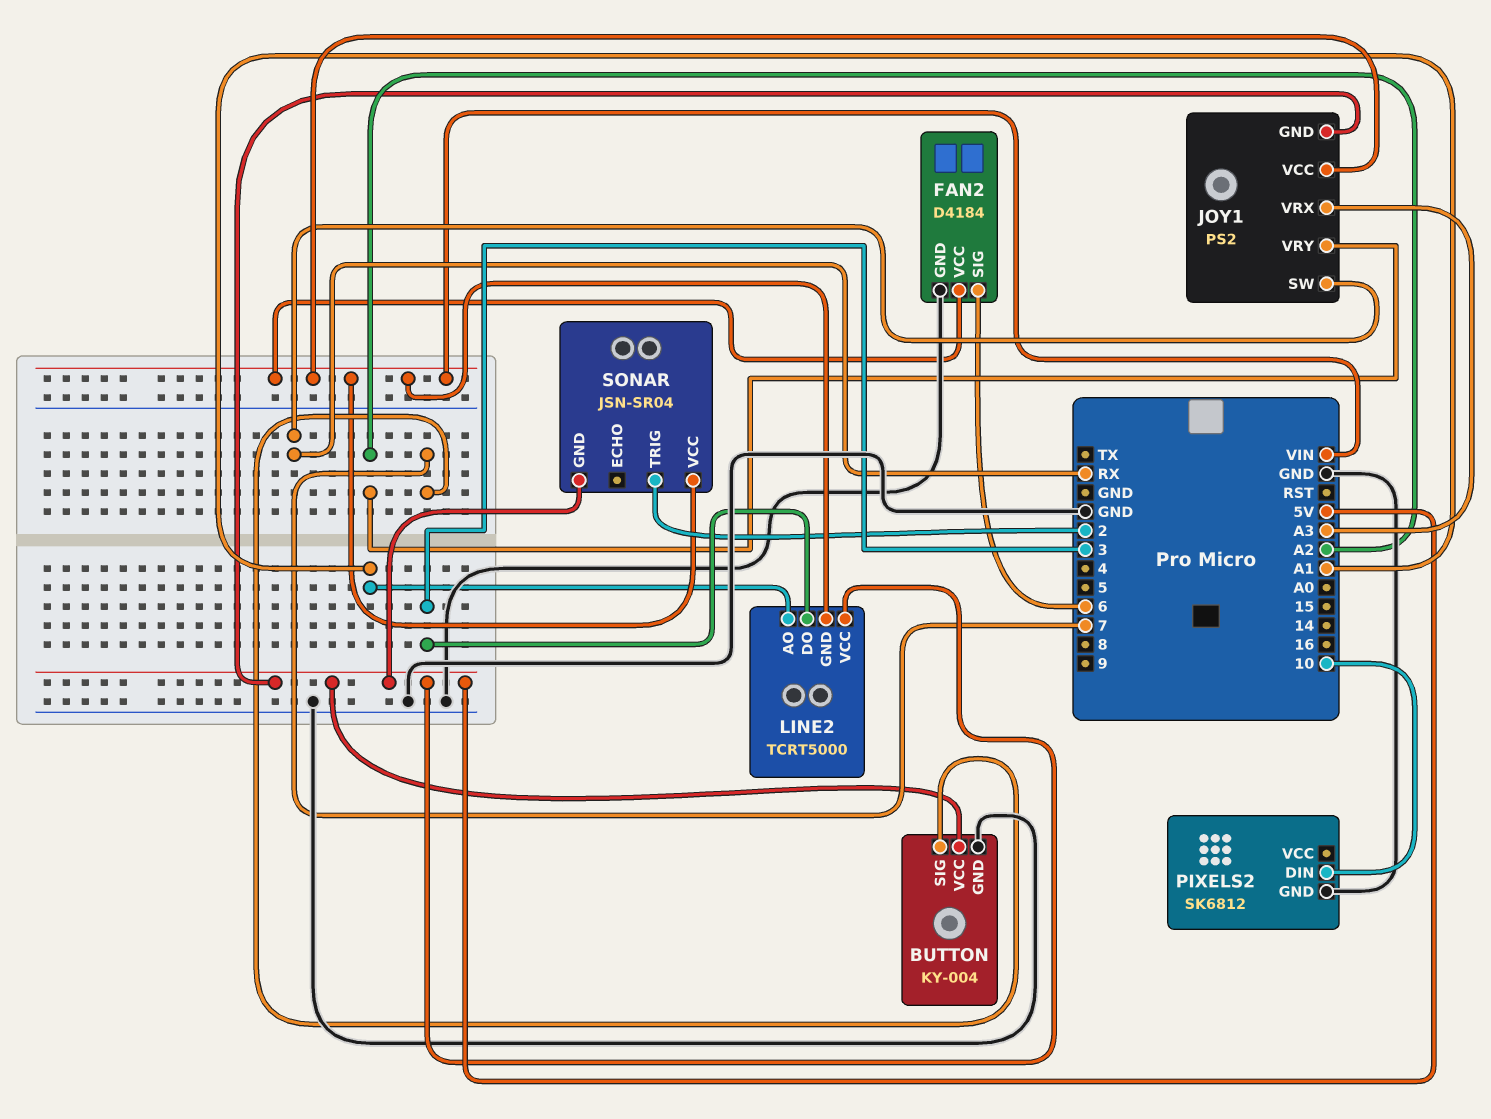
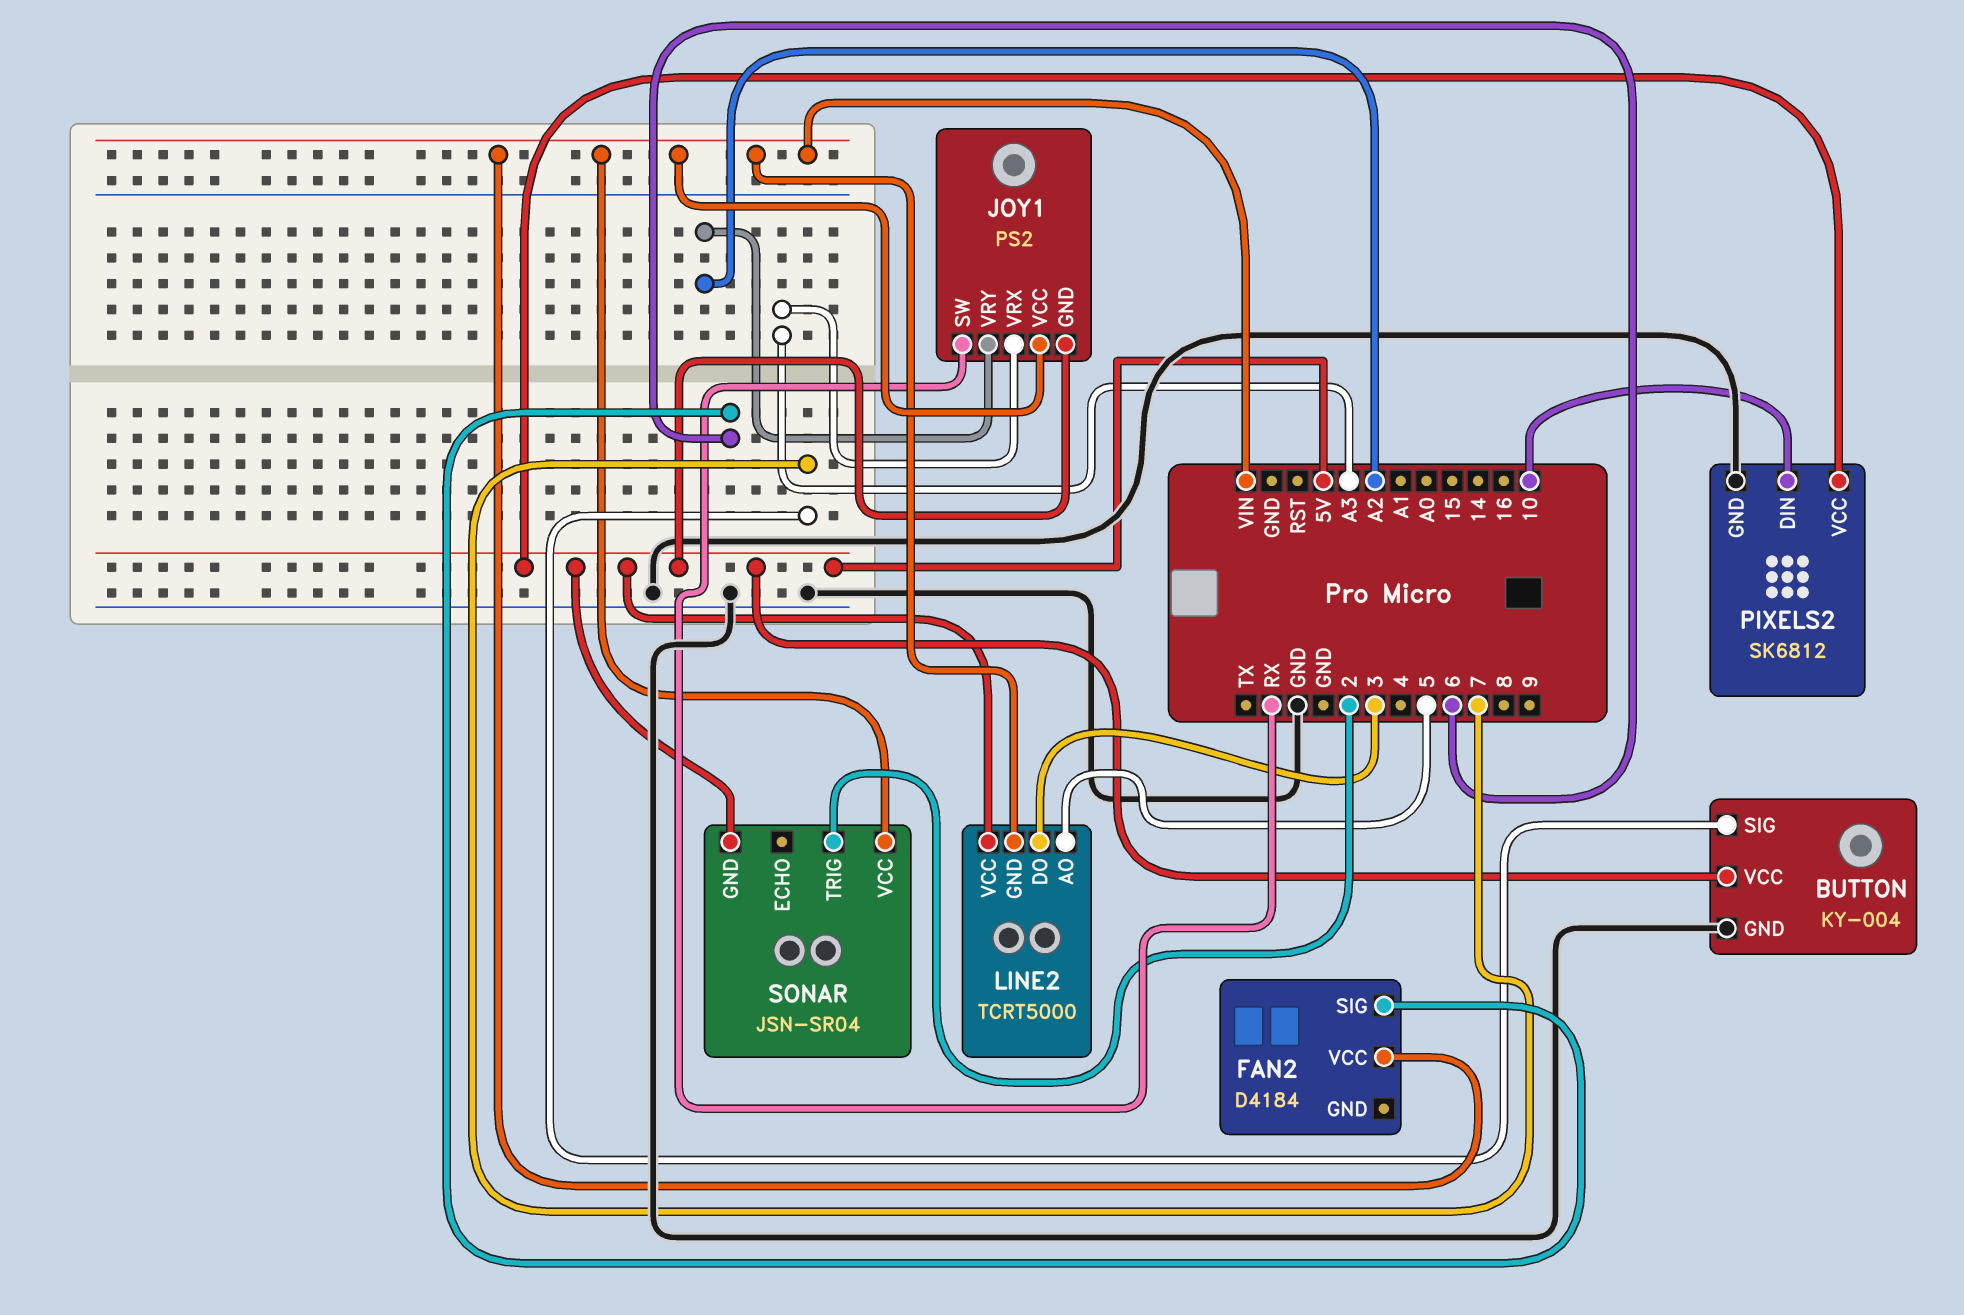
FAN2 pin GND: GND -> none
LINE2 pin AO: A1 -> 5
PIXELS2 pin VCC: none -> 5V

